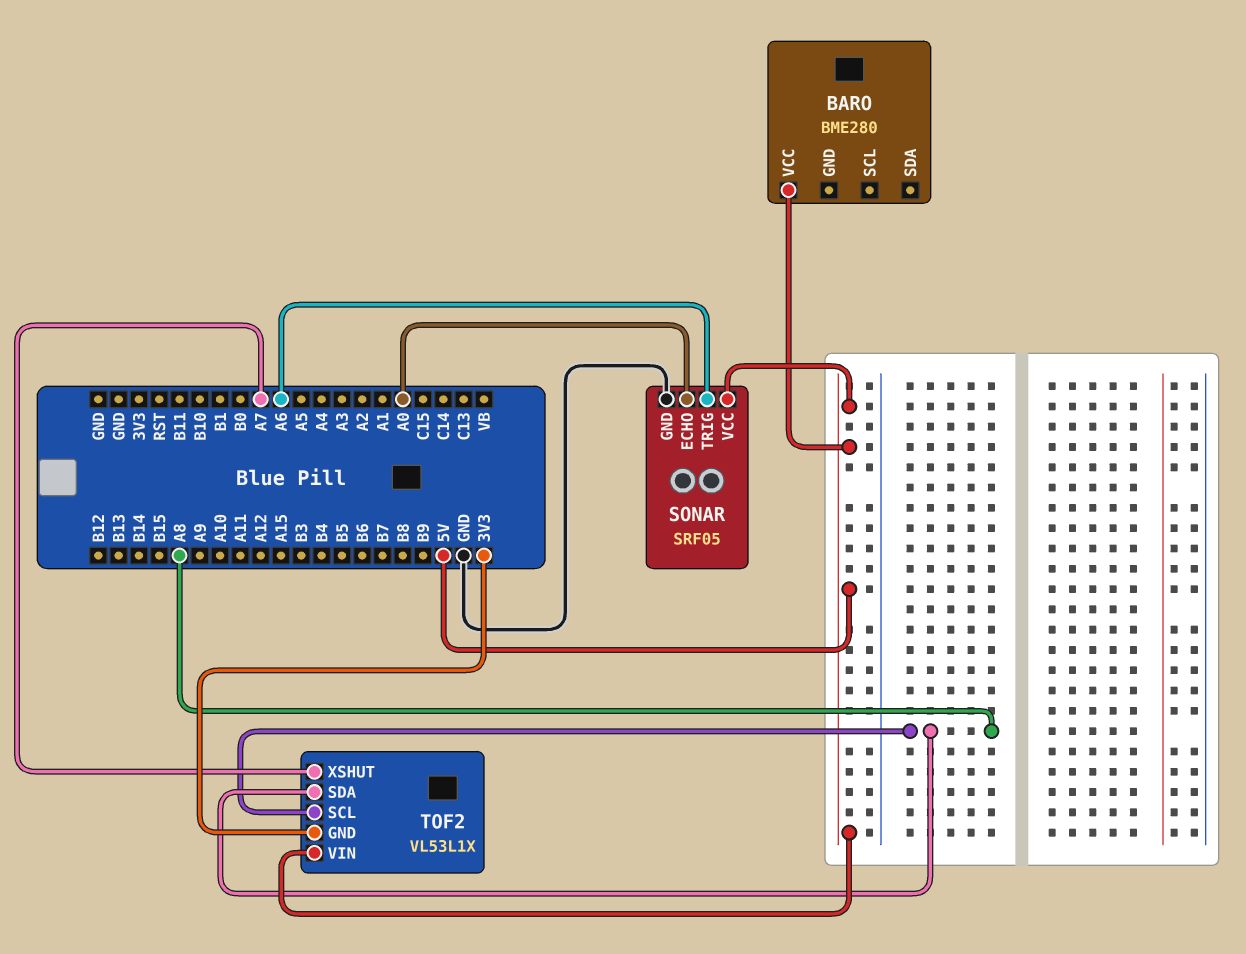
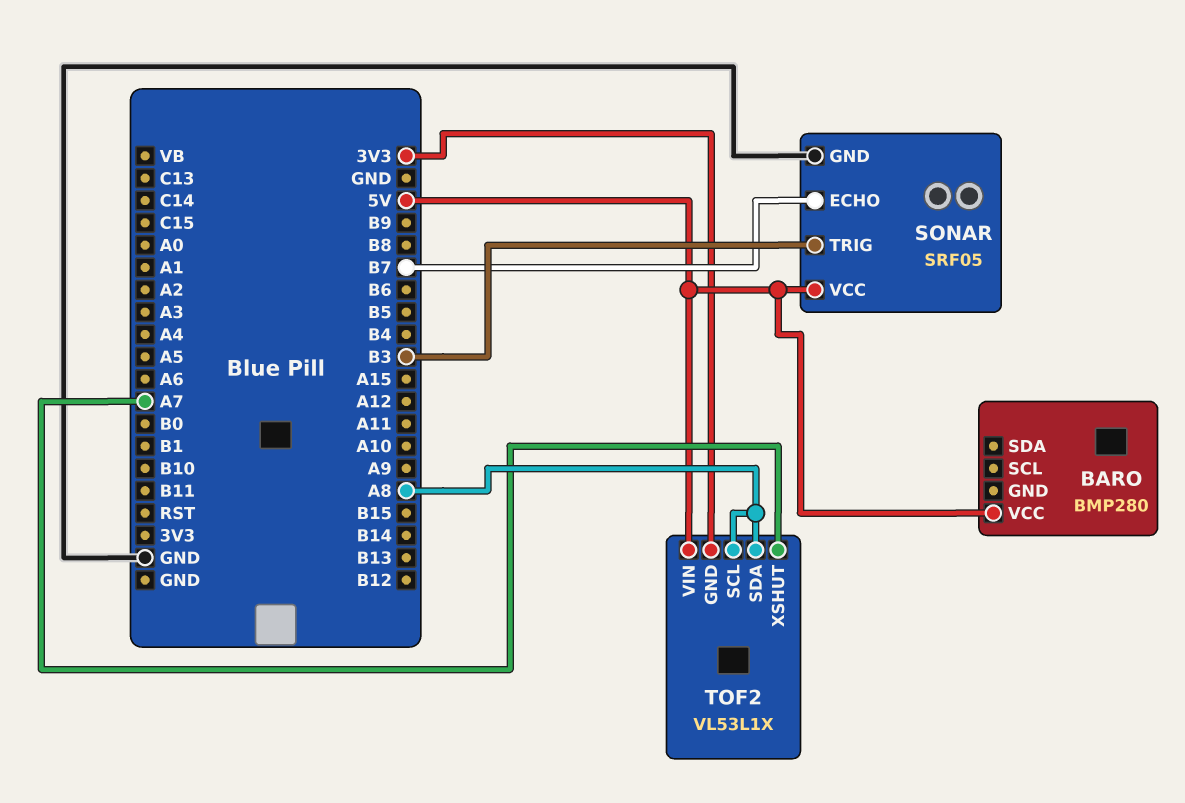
BARO: BME280 -> BMP280
SONAR pin ECHO: A0 -> B7
SONAR pin TRIG: A6 -> B3

